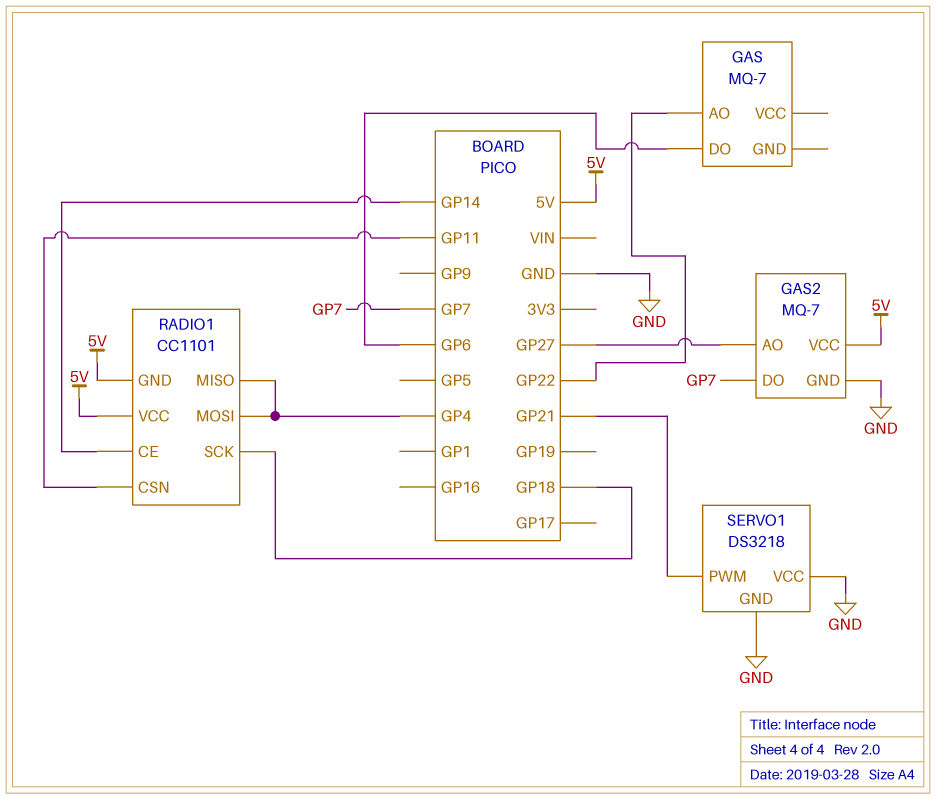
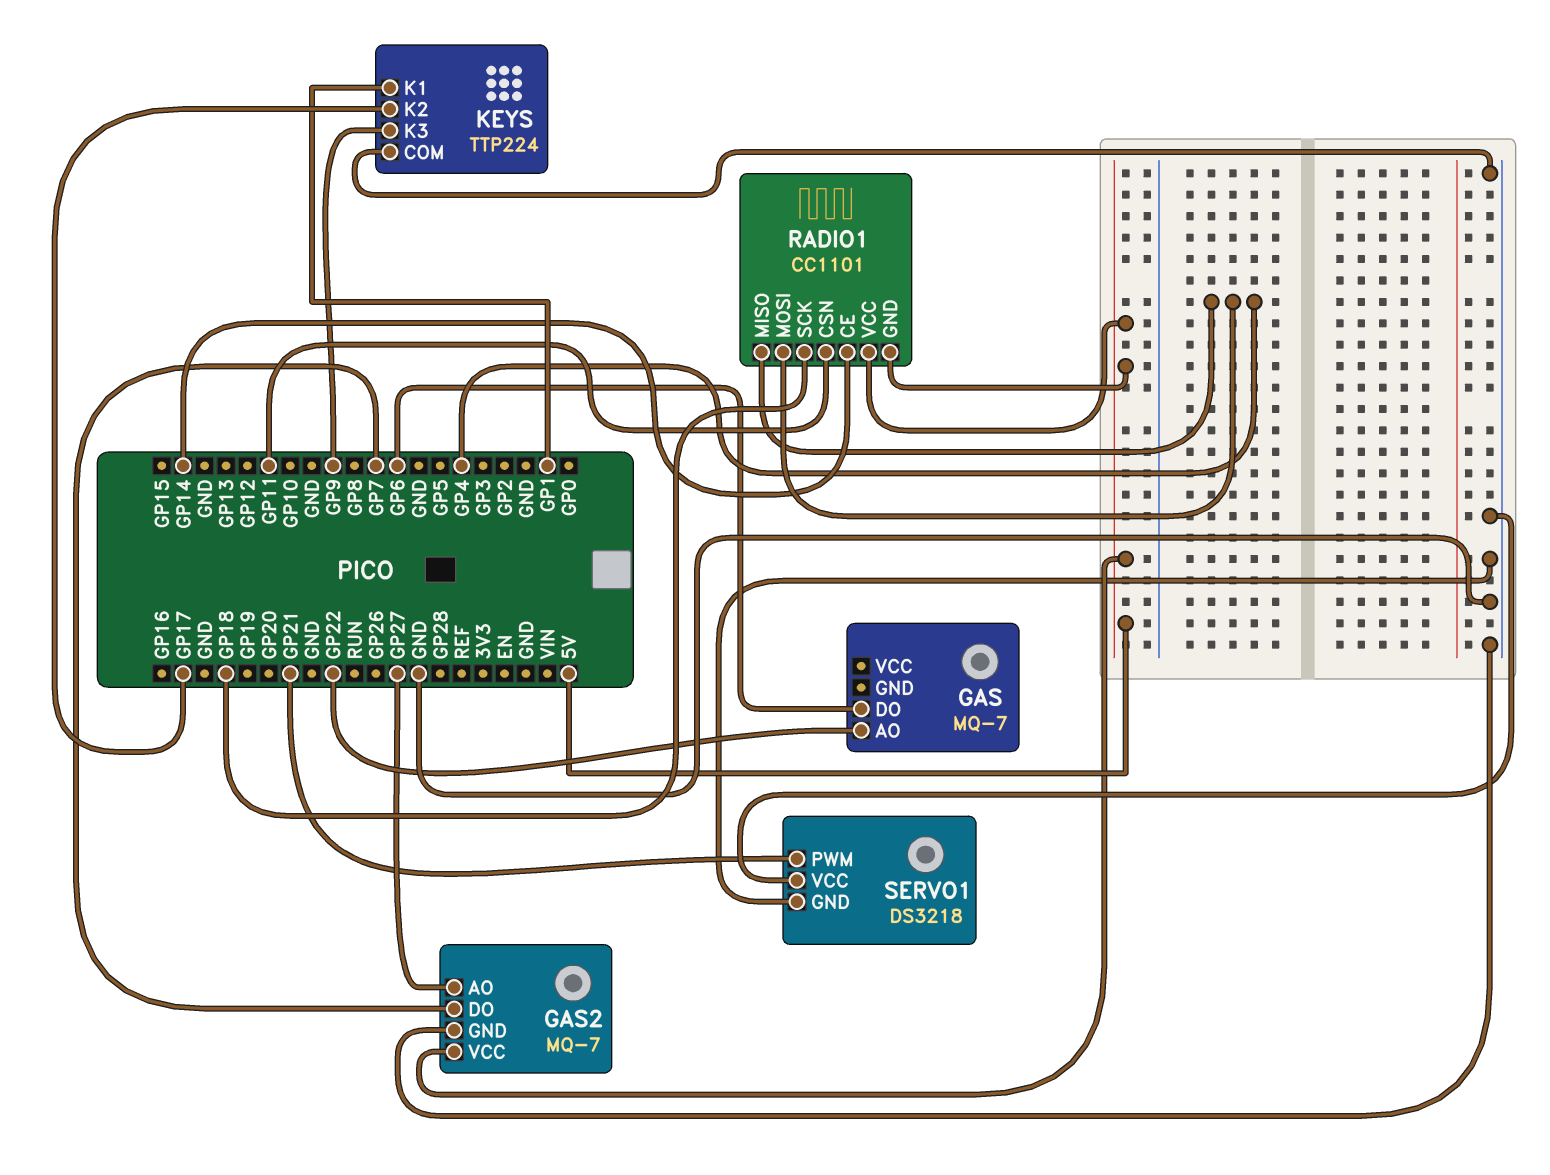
KEYS: none -> TTP224
KEYS pin COM: none -> GND
KEYS pin K1: none -> GP1
KEYS pin K2: none -> GP17
KEYS pin K3: none -> GP9

